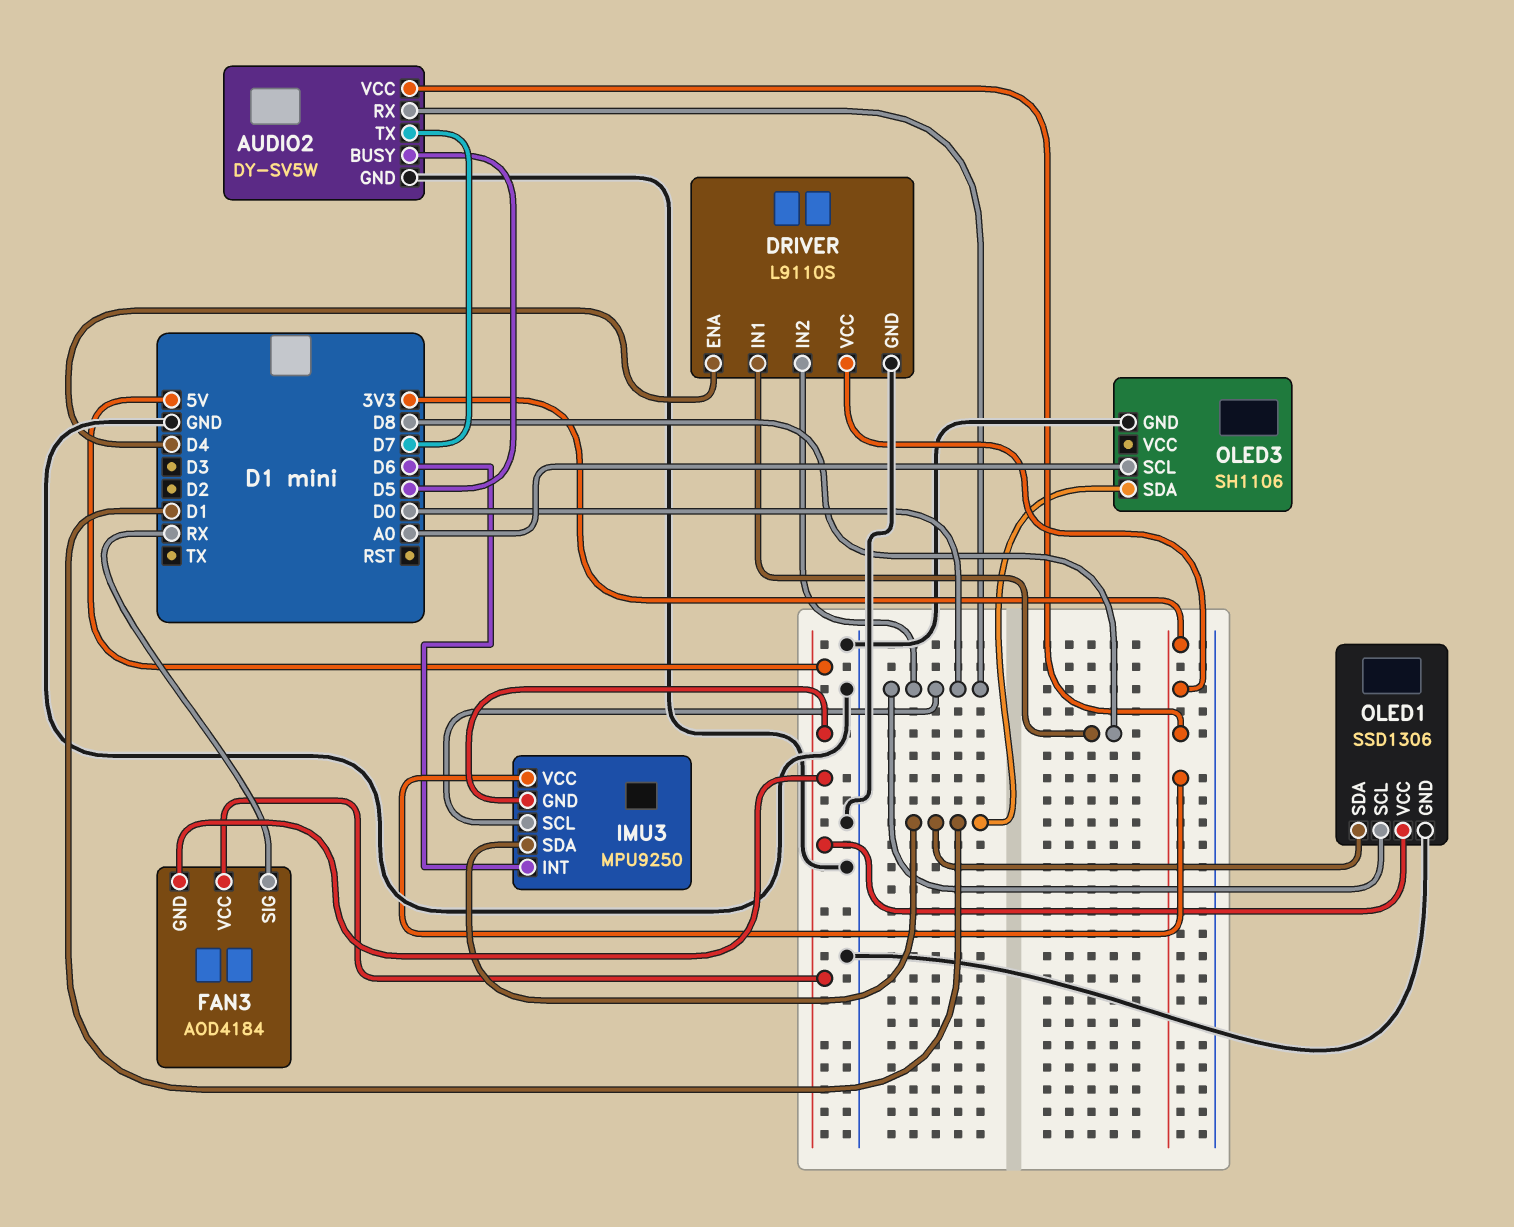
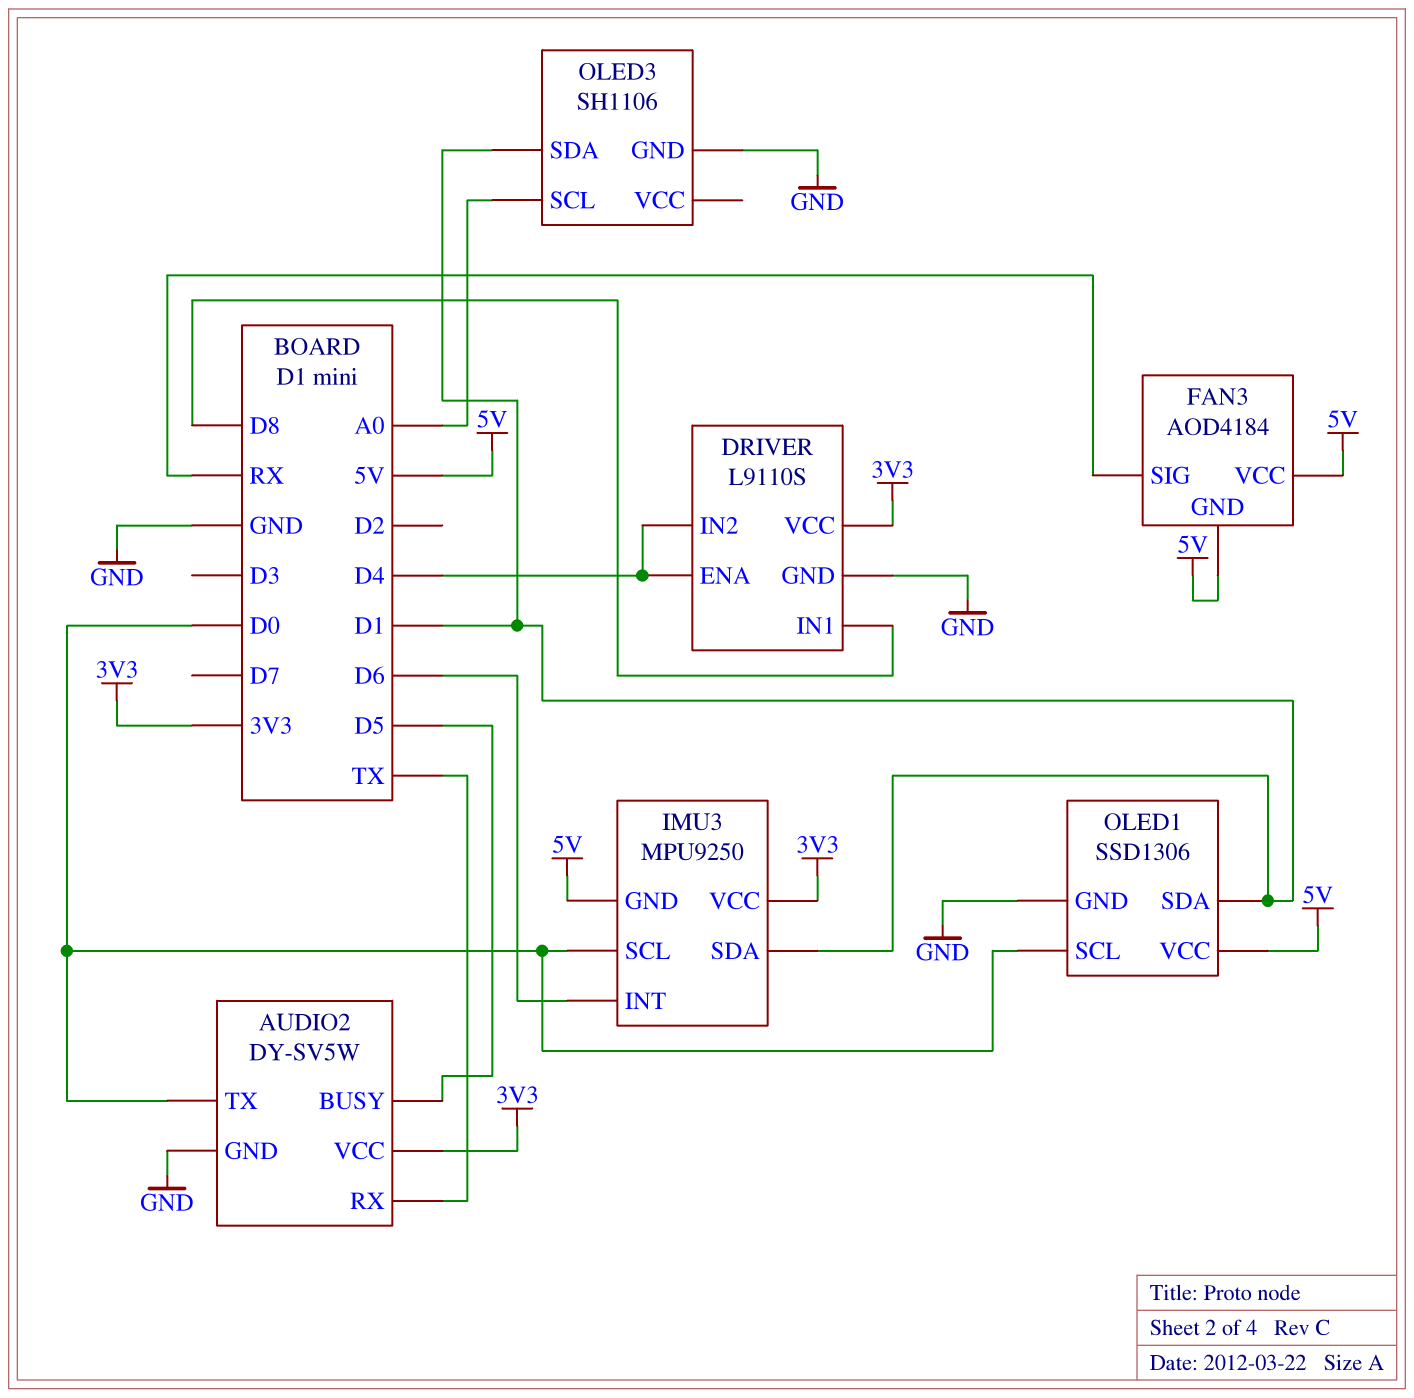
AUDIO2 pin RX: D0 -> TX
AUDIO2 pin TX: D7 -> D0
DRIVER pin IN2: D0 -> D4

